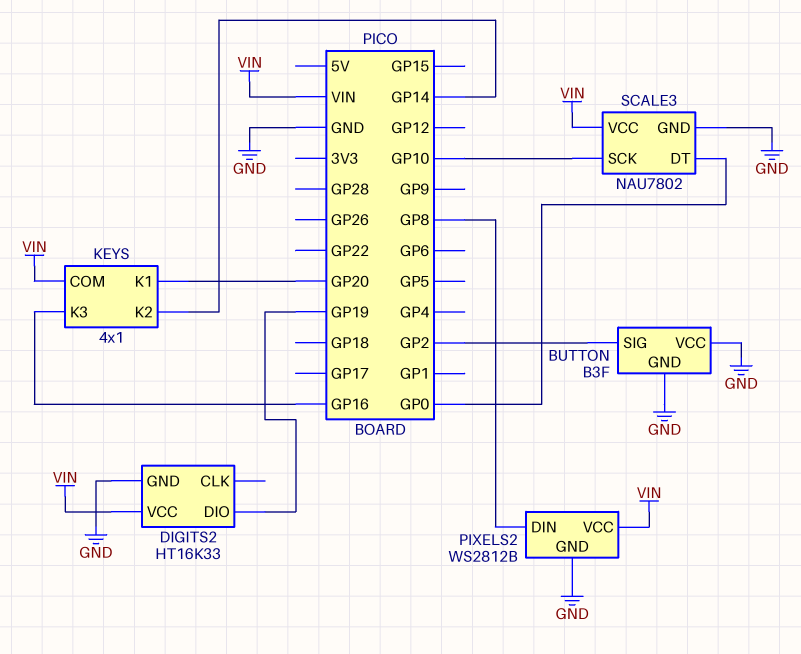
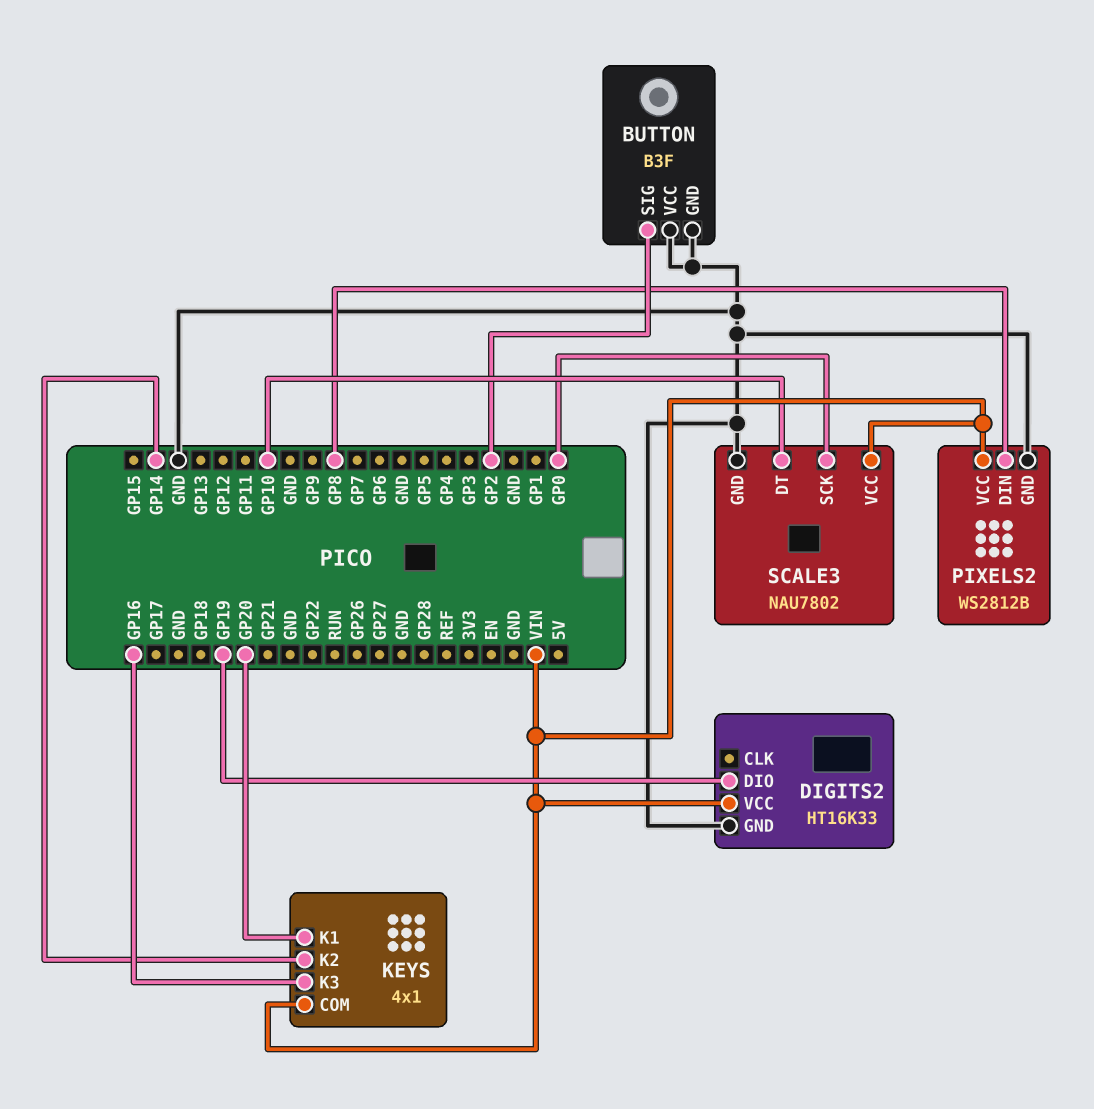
SCALE3 pin DT: GP0 -> GP10
SCALE3 pin SCK: GP10 -> GP0

